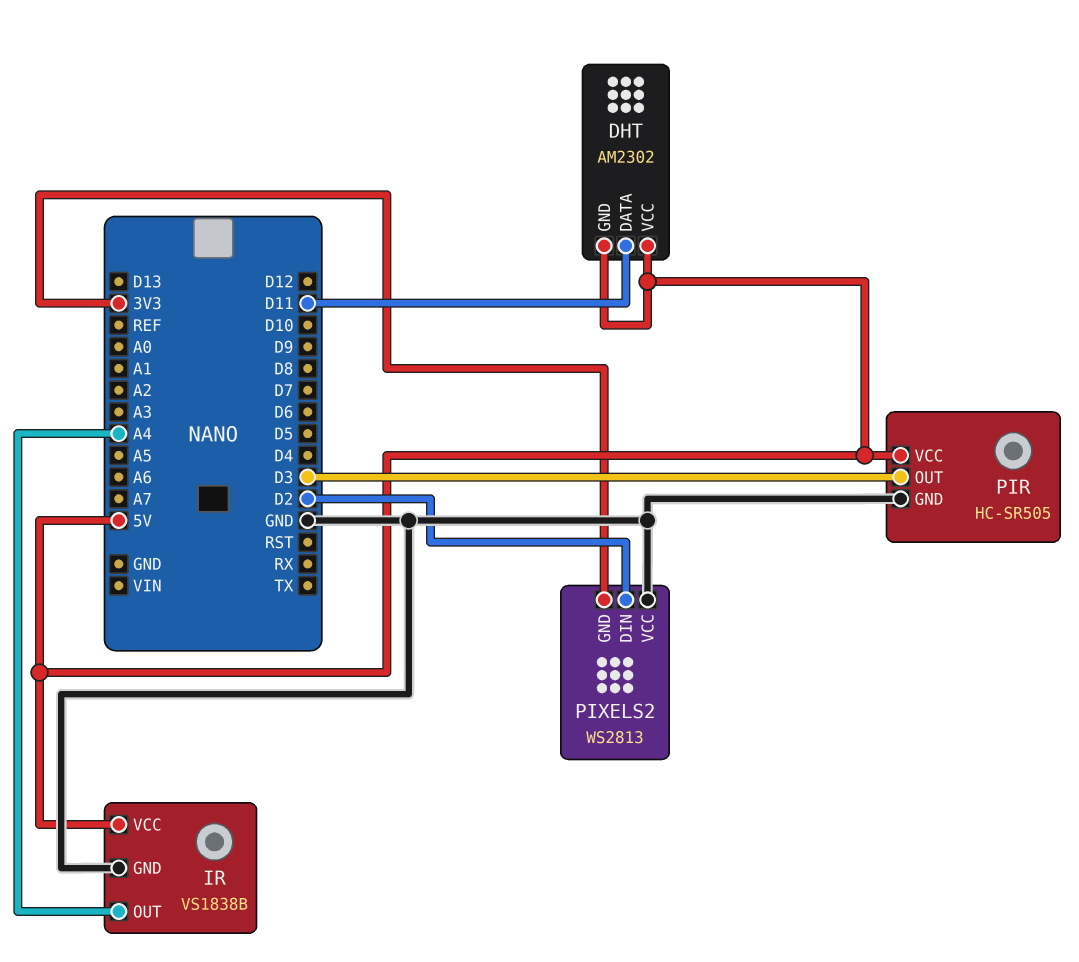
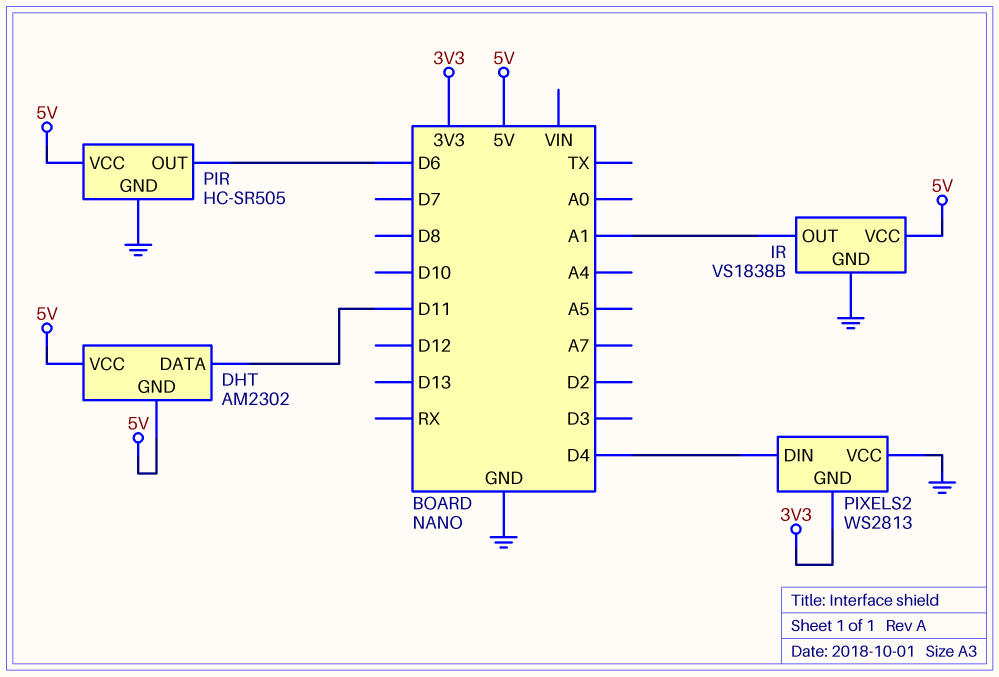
IR pin OUT: A4 -> A1
PIR pin OUT: D3 -> D6
PIXELS2 pin DIN: D2 -> D4

